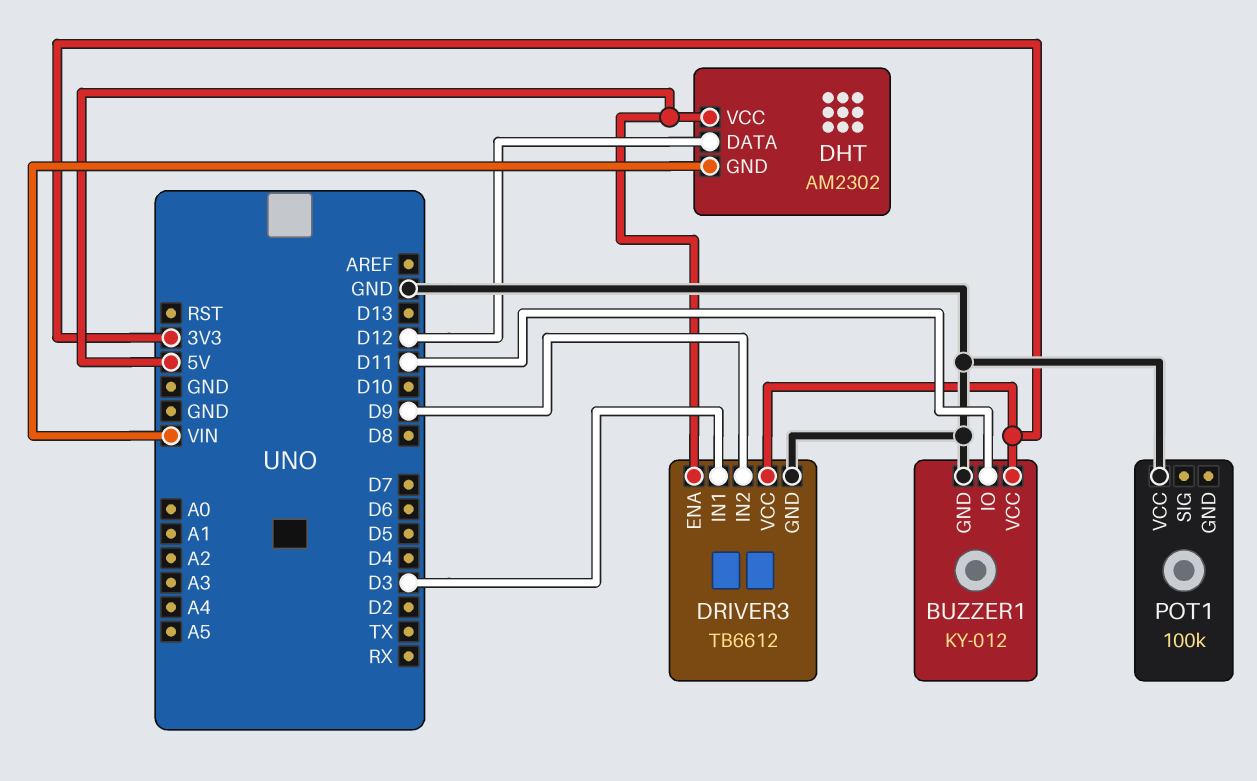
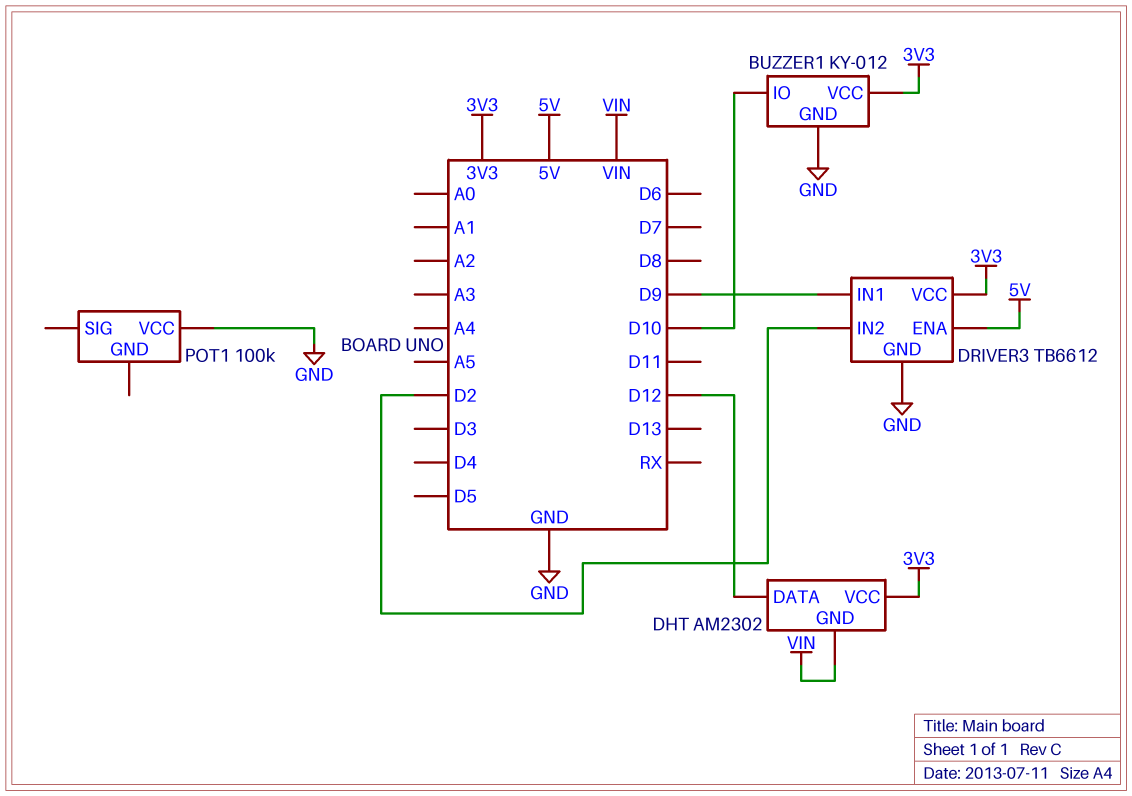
BUZZER1 pin IO: D11 -> D10
DHT pin VCC: 5V -> 3V3
DRIVER3 pin IN1: D3 -> D9
DRIVER3 pin IN2: D9 -> D2

